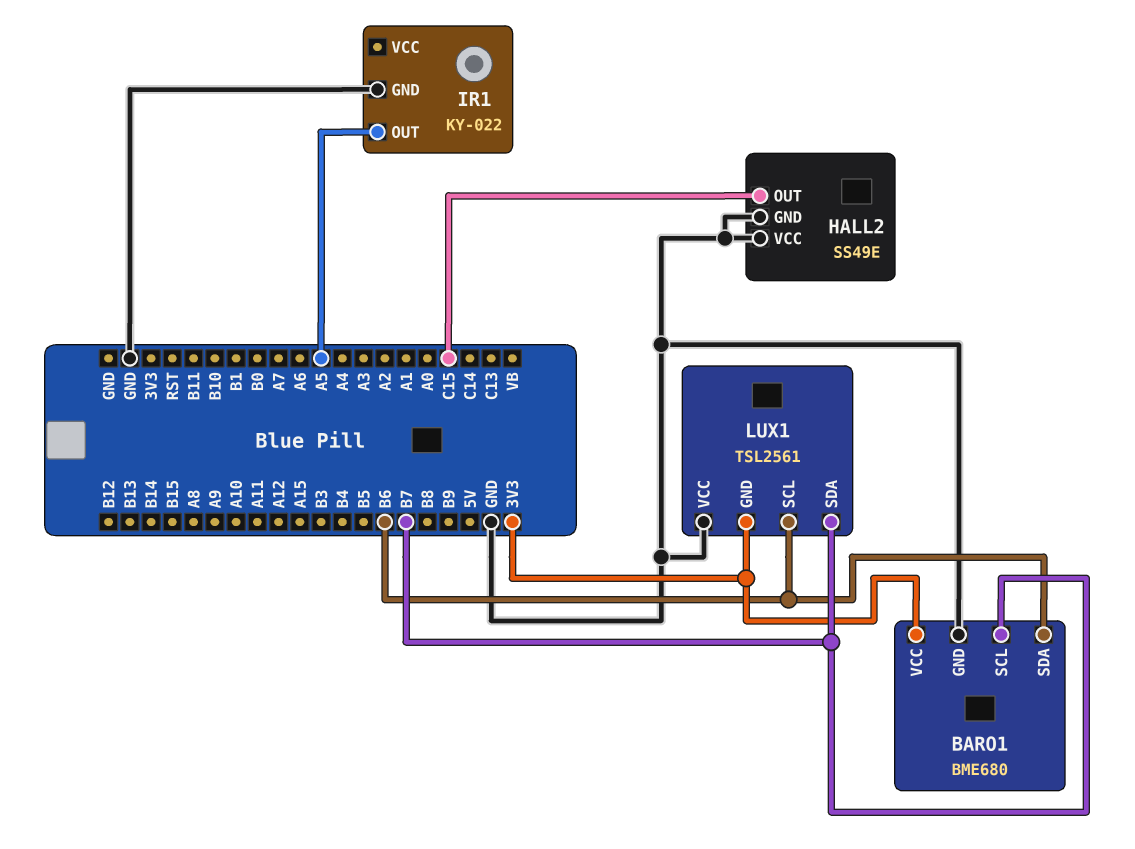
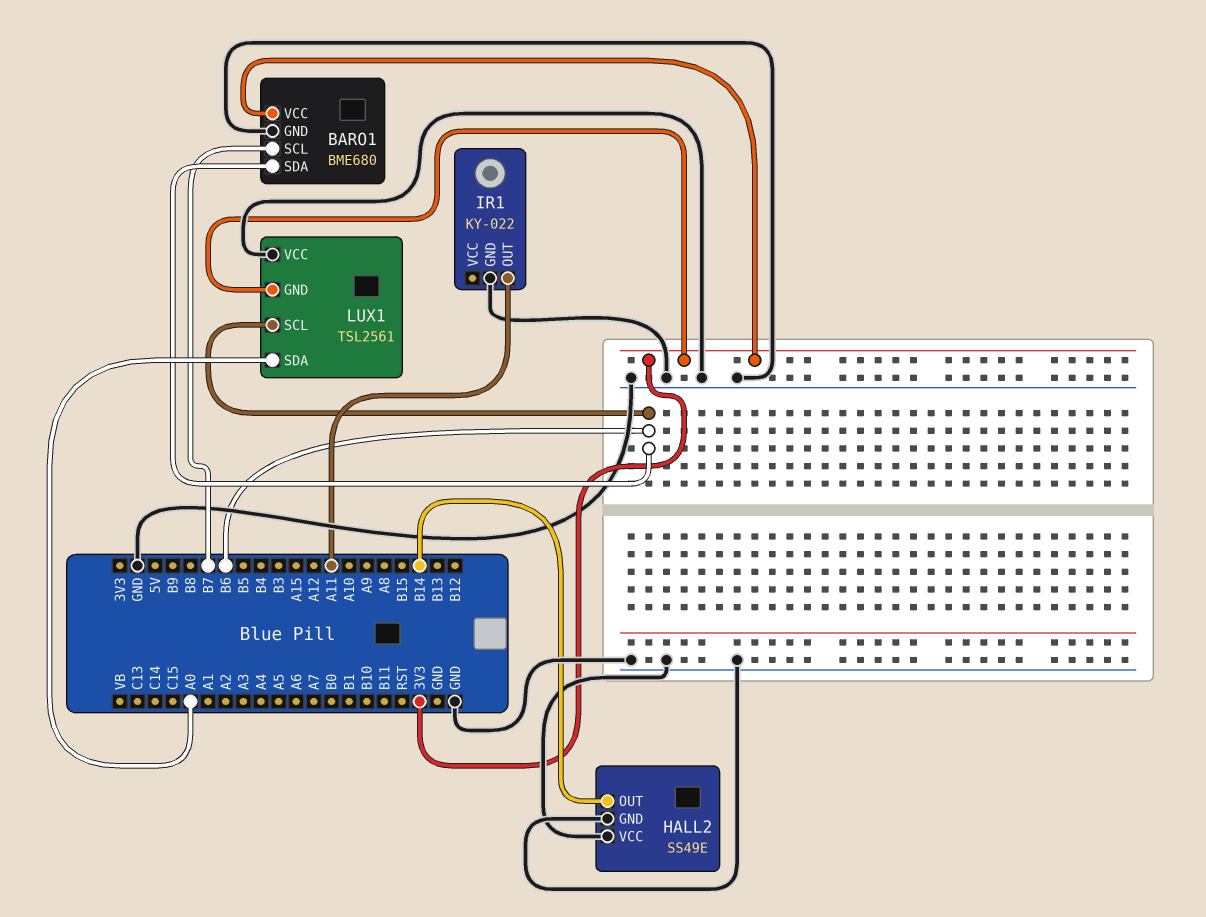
HALL2 pin OUT: C15 -> B14
IR1 pin OUT: A5 -> A11
LUX1 pin SDA: B7 -> A0

